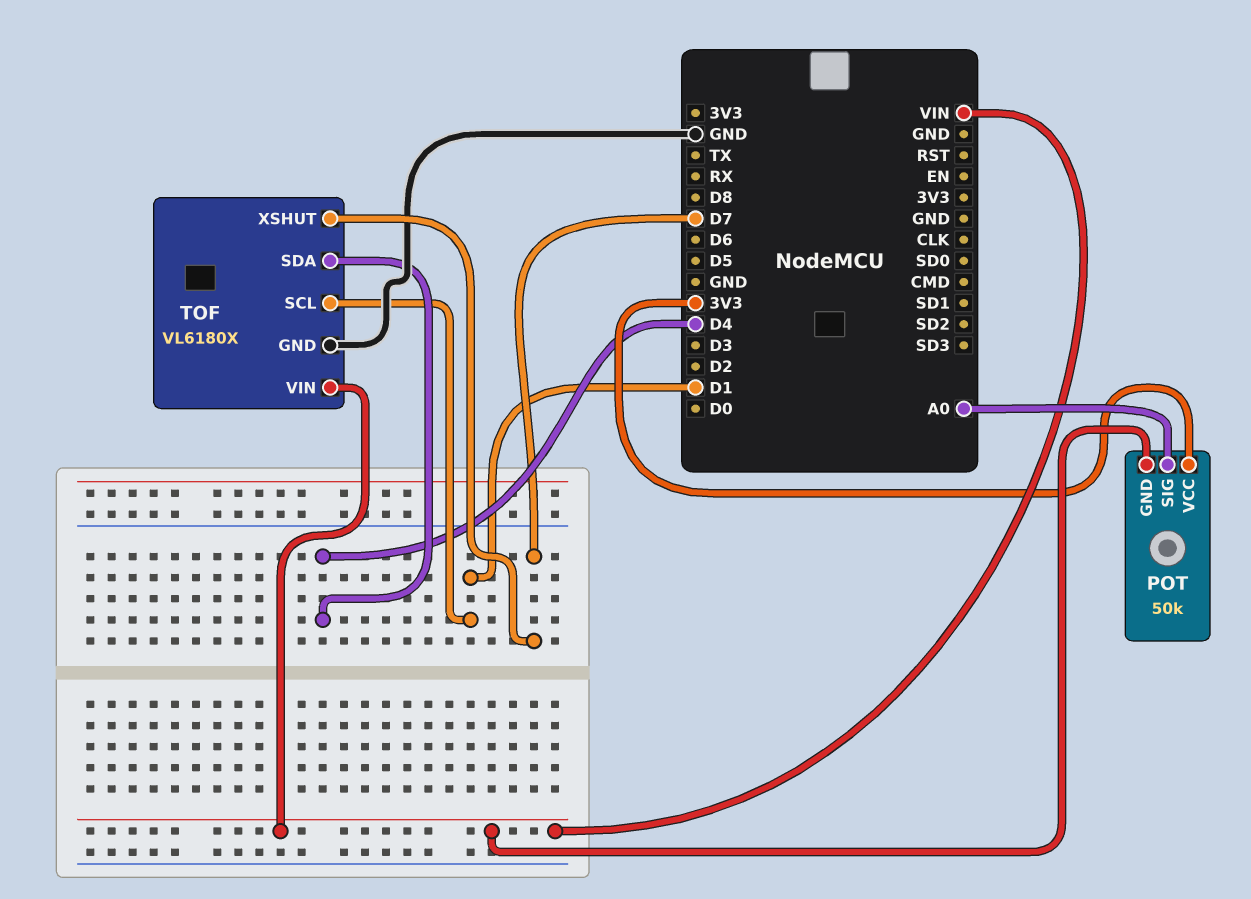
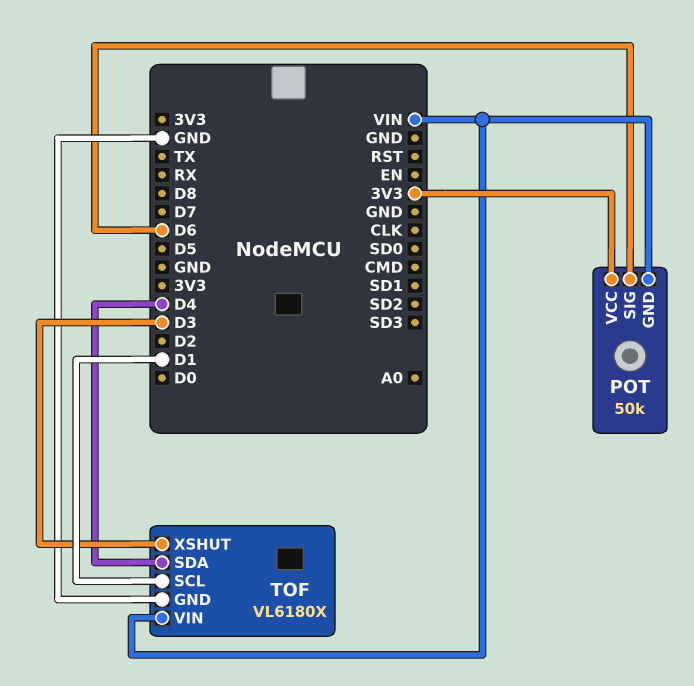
POT pin SIG: A0 -> D6
TOF pin XSHUT: D7 -> D3

